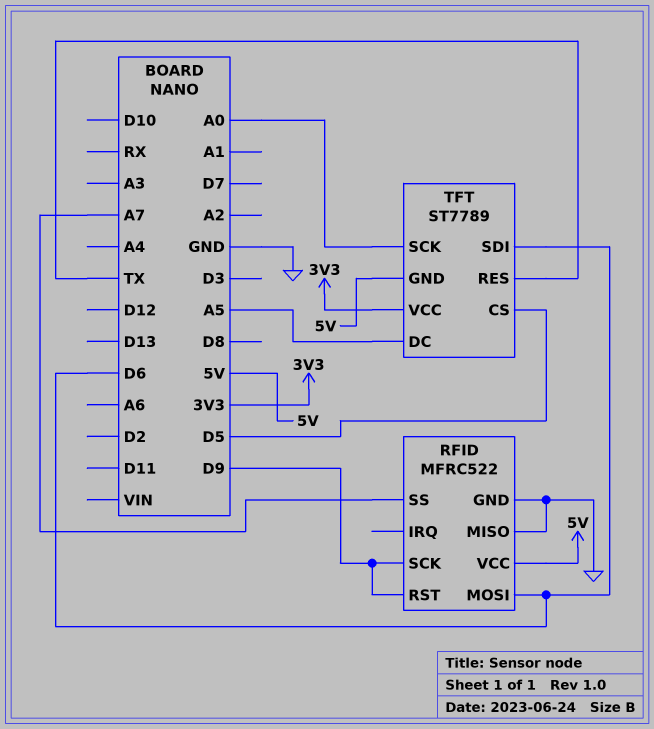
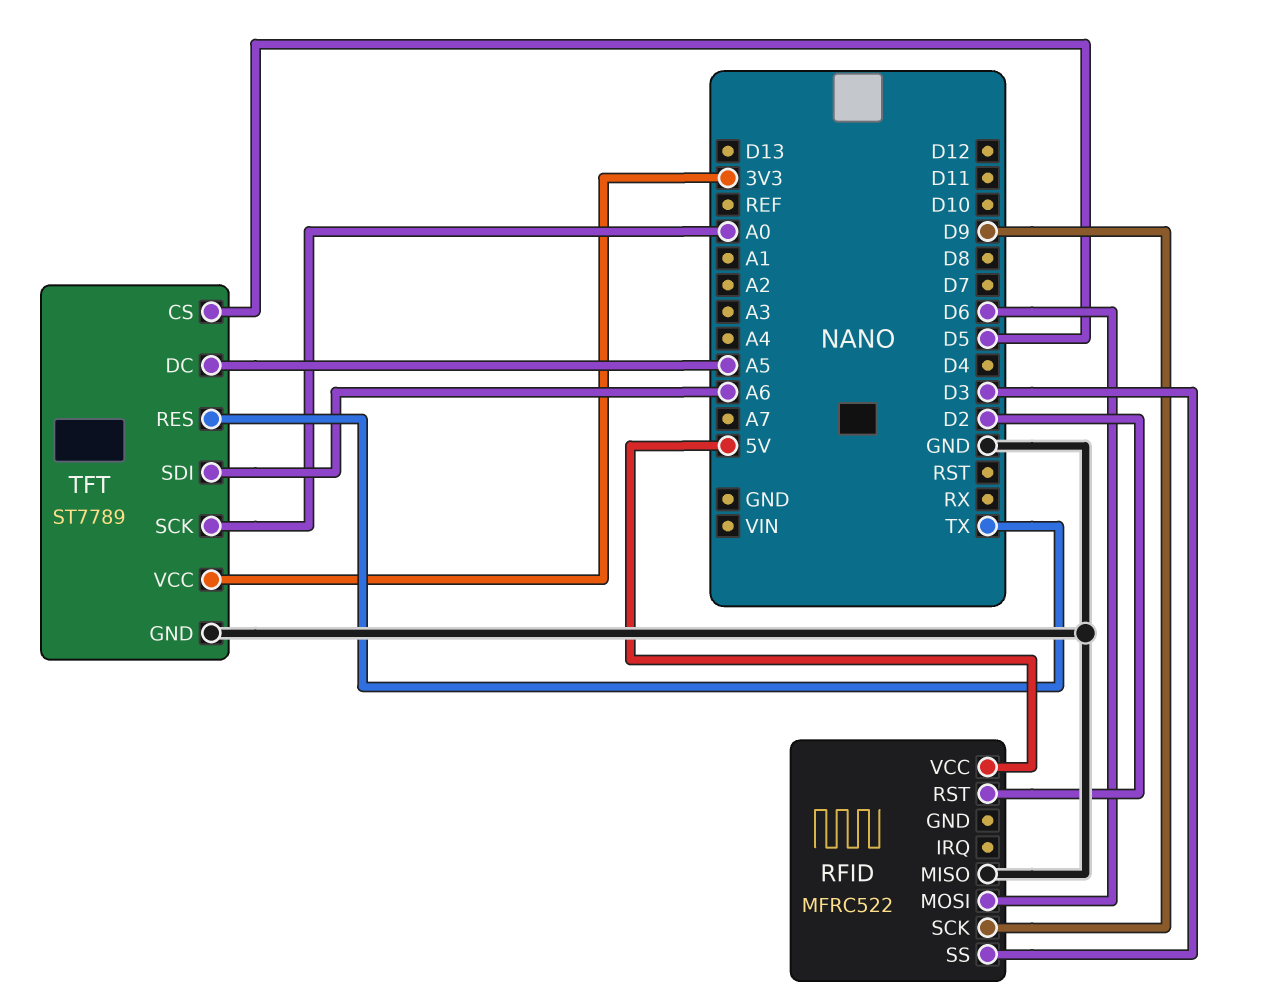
RFID pin GND: GND -> none
RFID pin RST: D9 -> D2
RFID pin SS: A7 -> D3
TFT pin GND: 5V -> GND
TFT pin SDI: D6 -> A6

